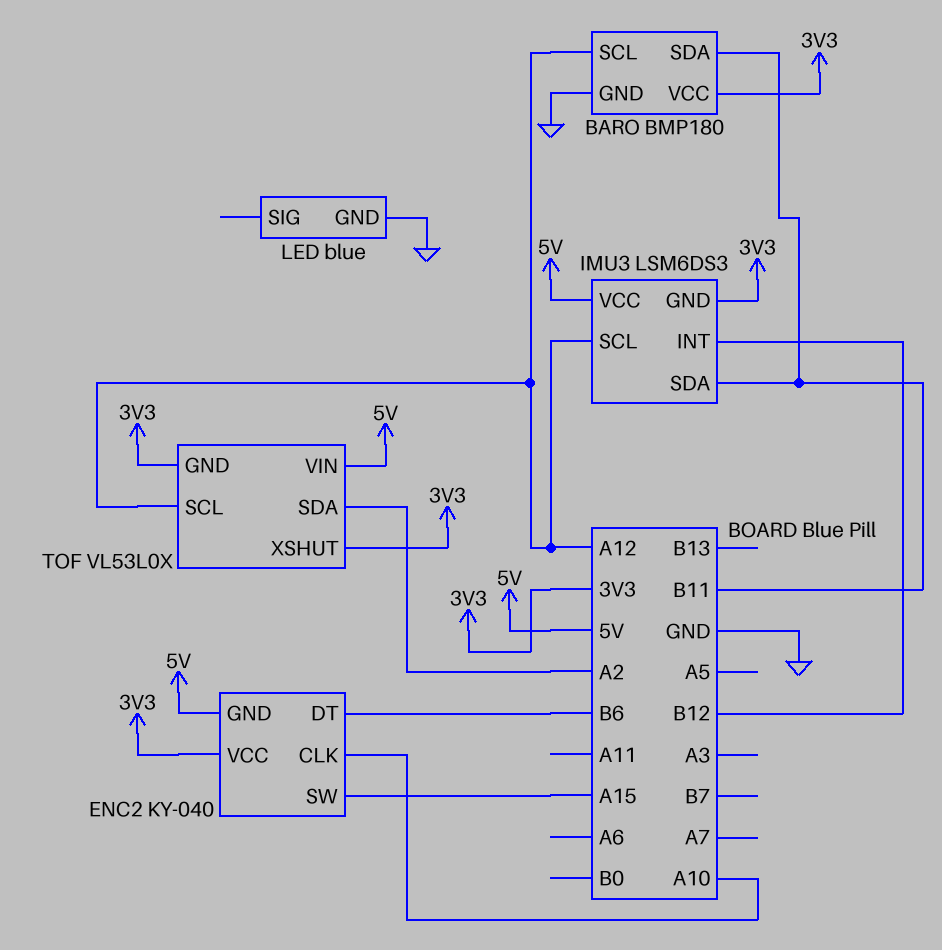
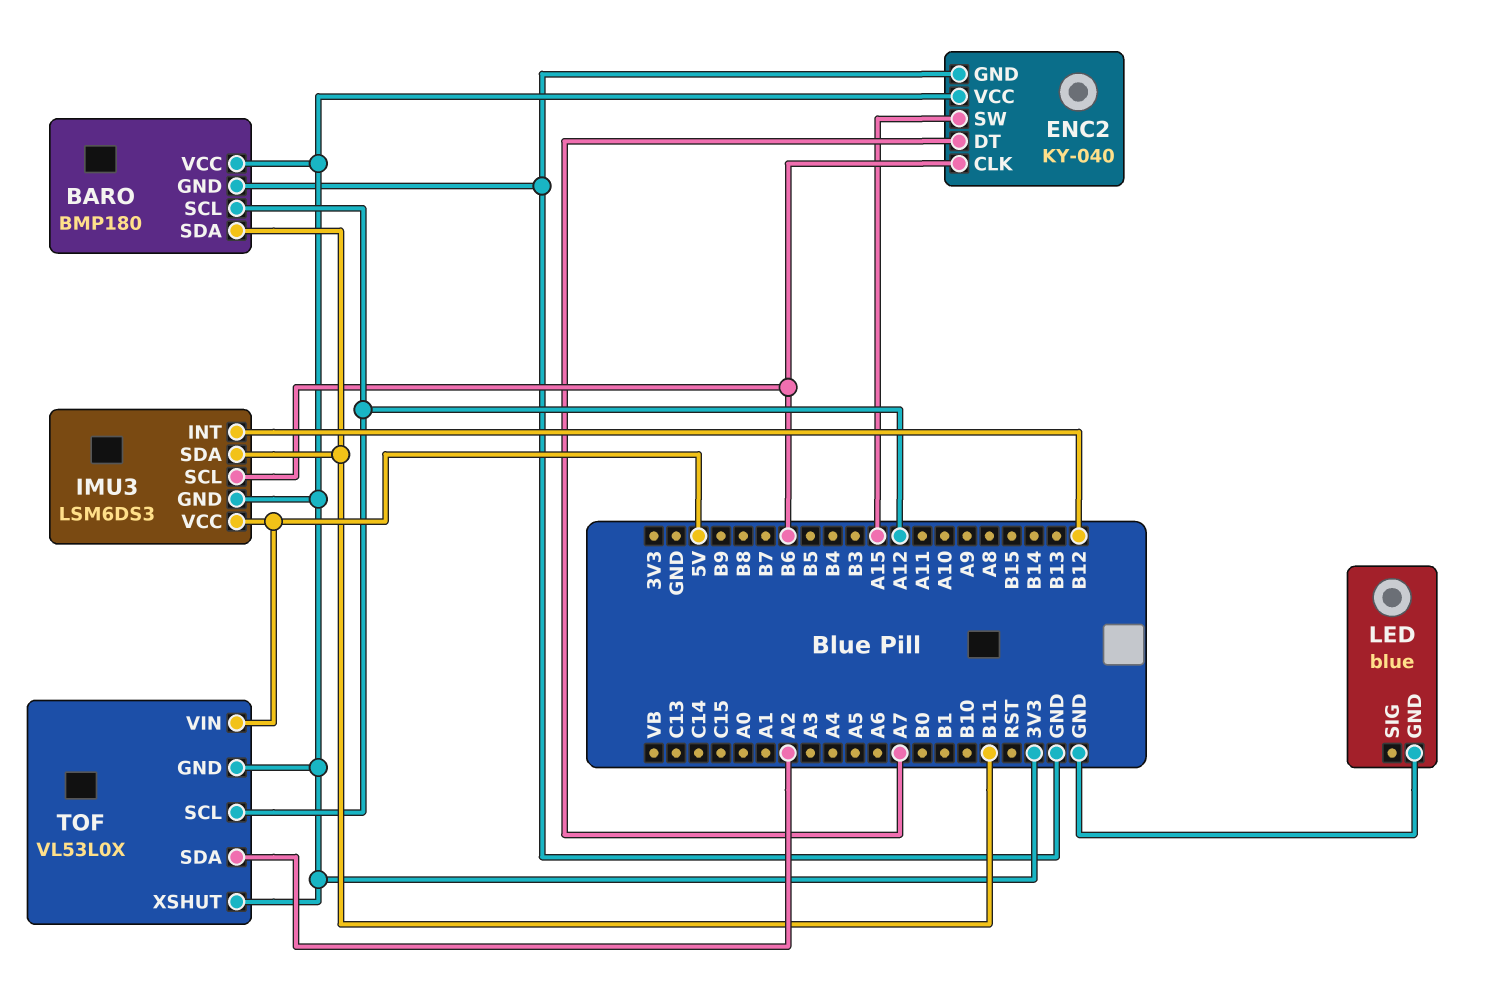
ENC2 pin CLK: A10 -> B6
ENC2 pin DT: B6 -> A7
ENC2 pin GND: 5V -> GND
IMU3 pin SCL: A12 -> B6

